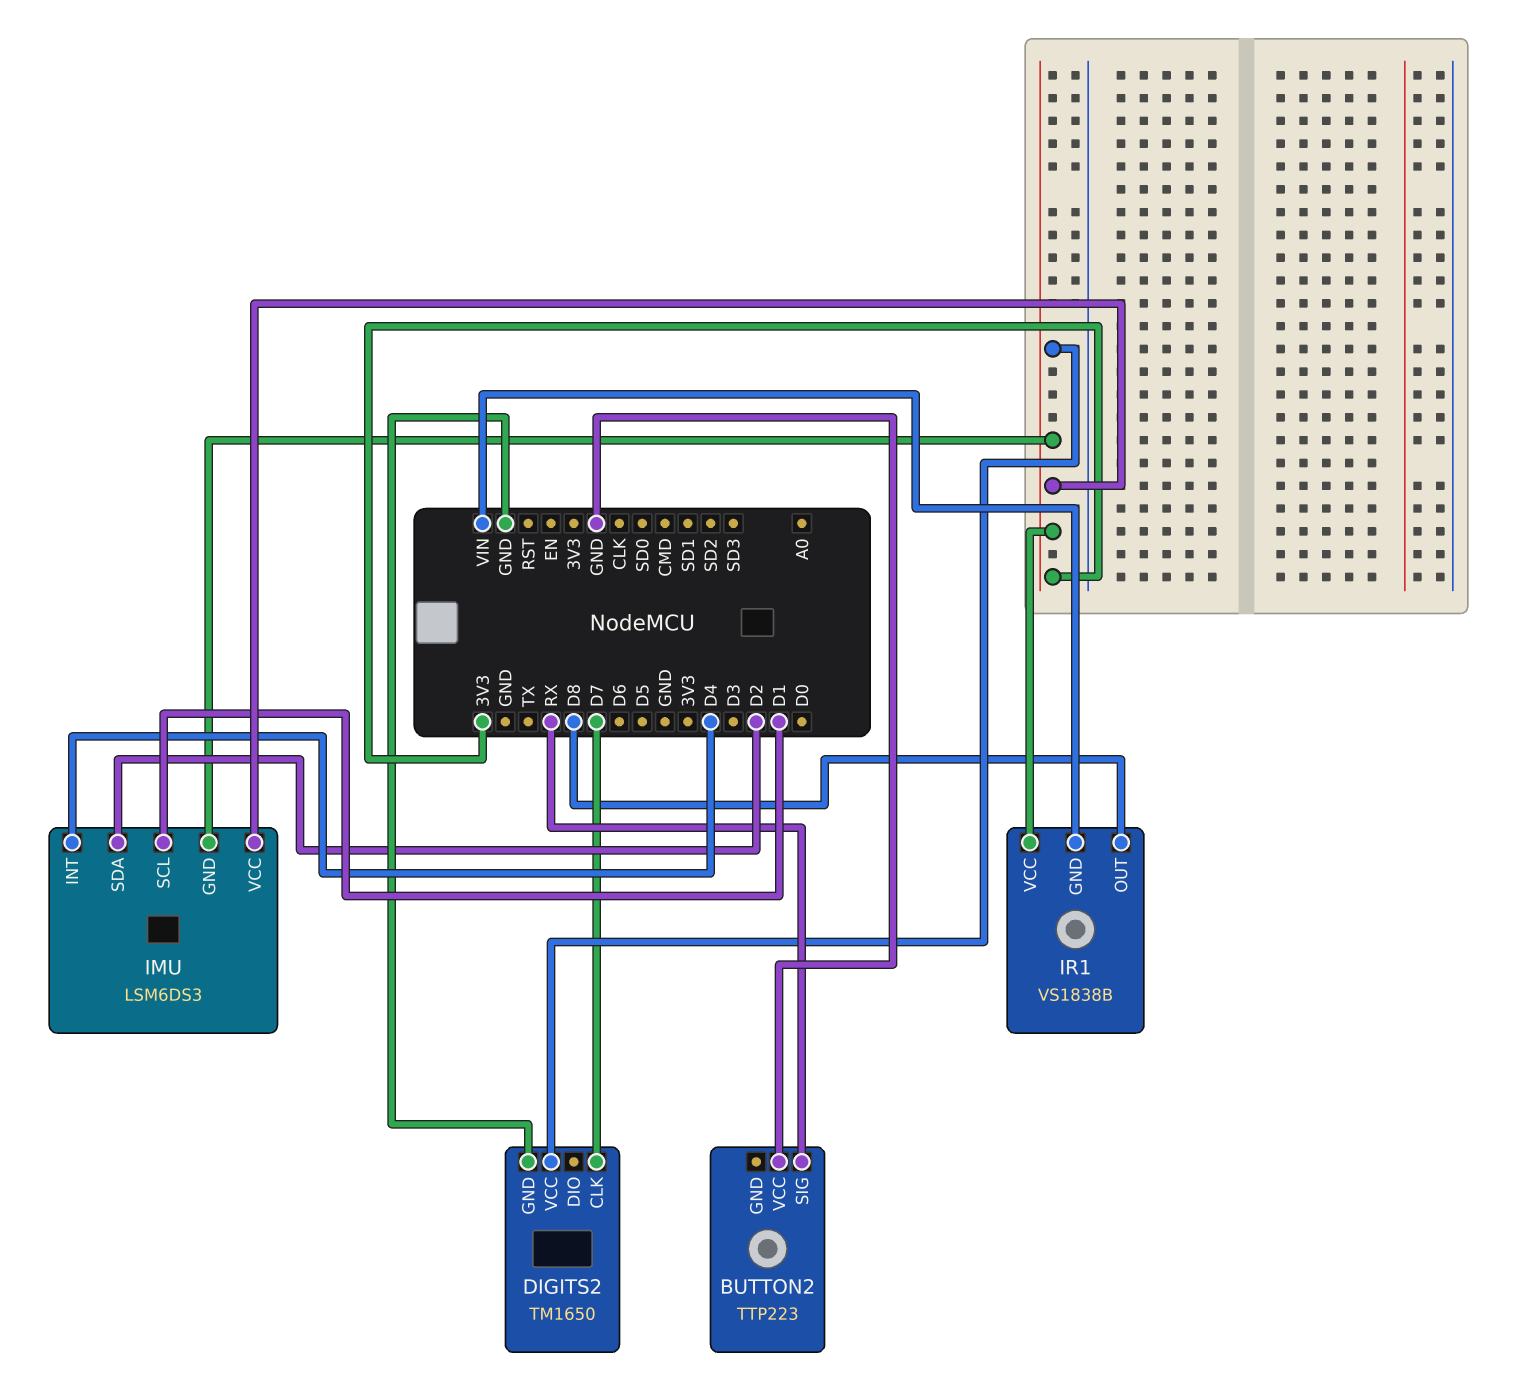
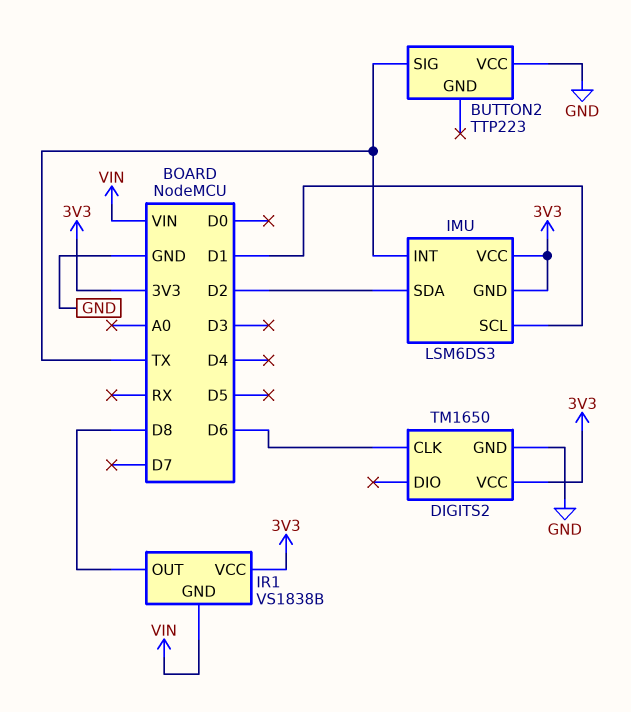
BUTTON2 pin SIG: RX -> TX
DIGITS2 pin CLK: D7 -> D6
IMU pin INT: D4 -> TX

